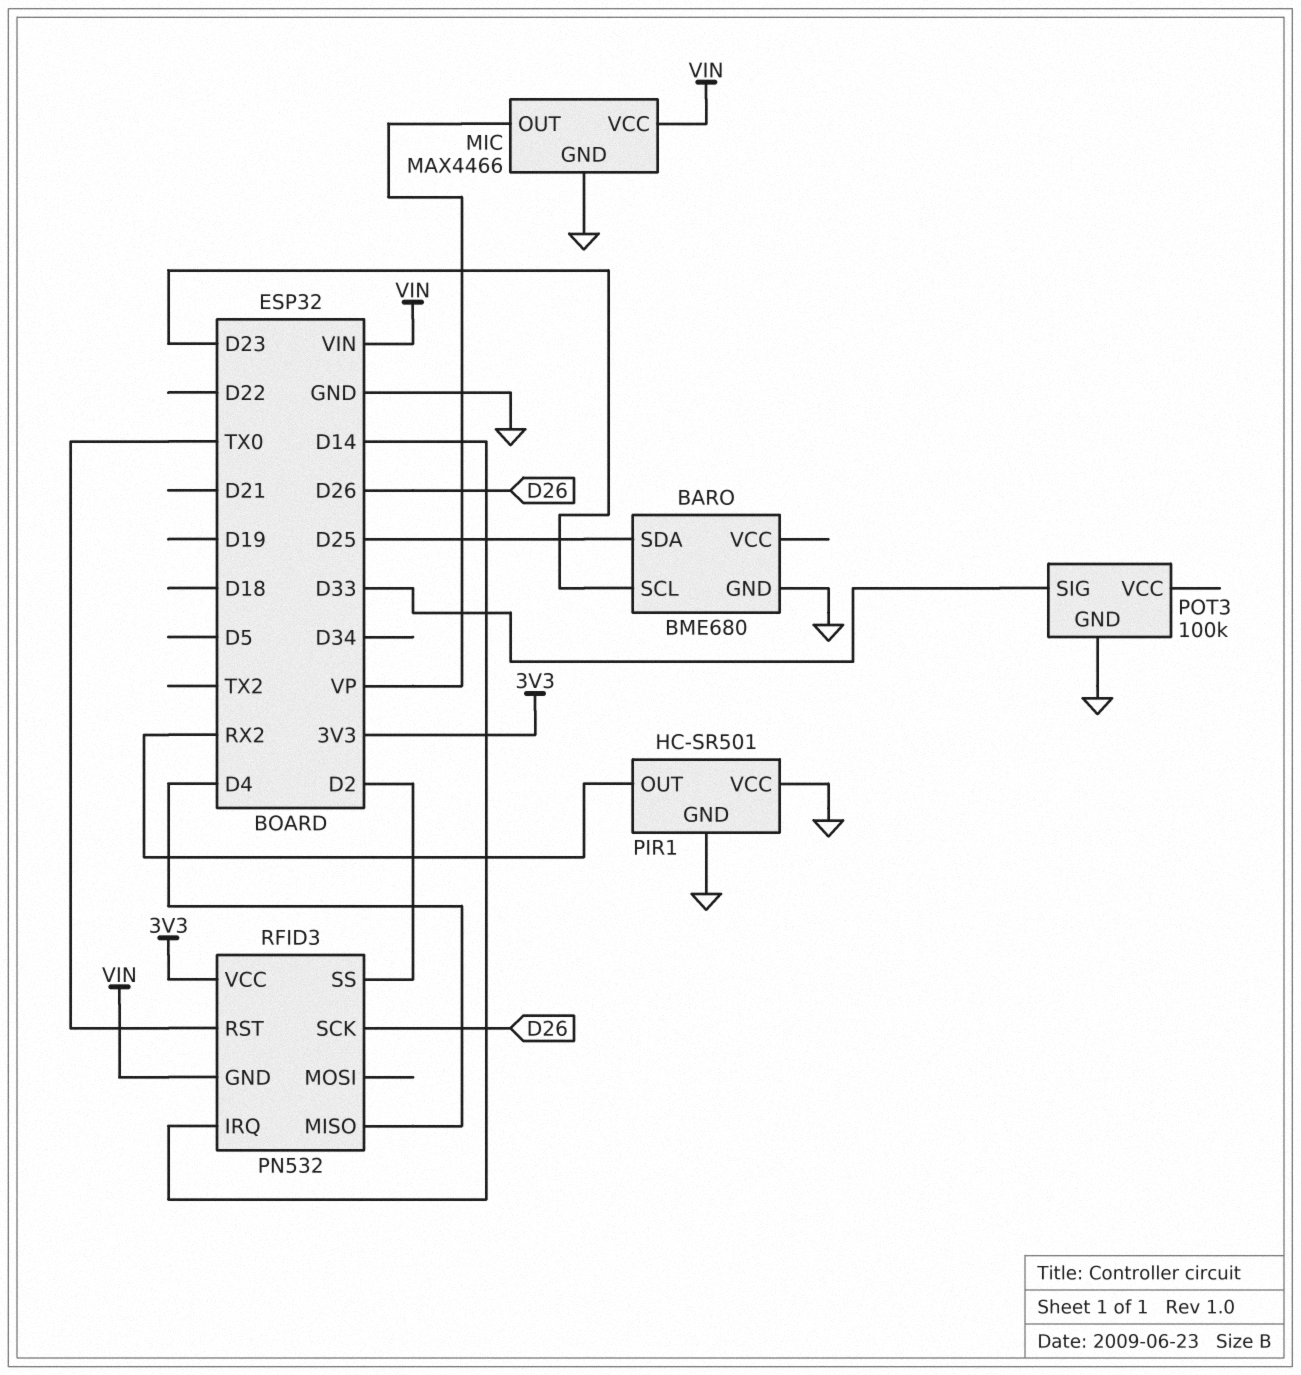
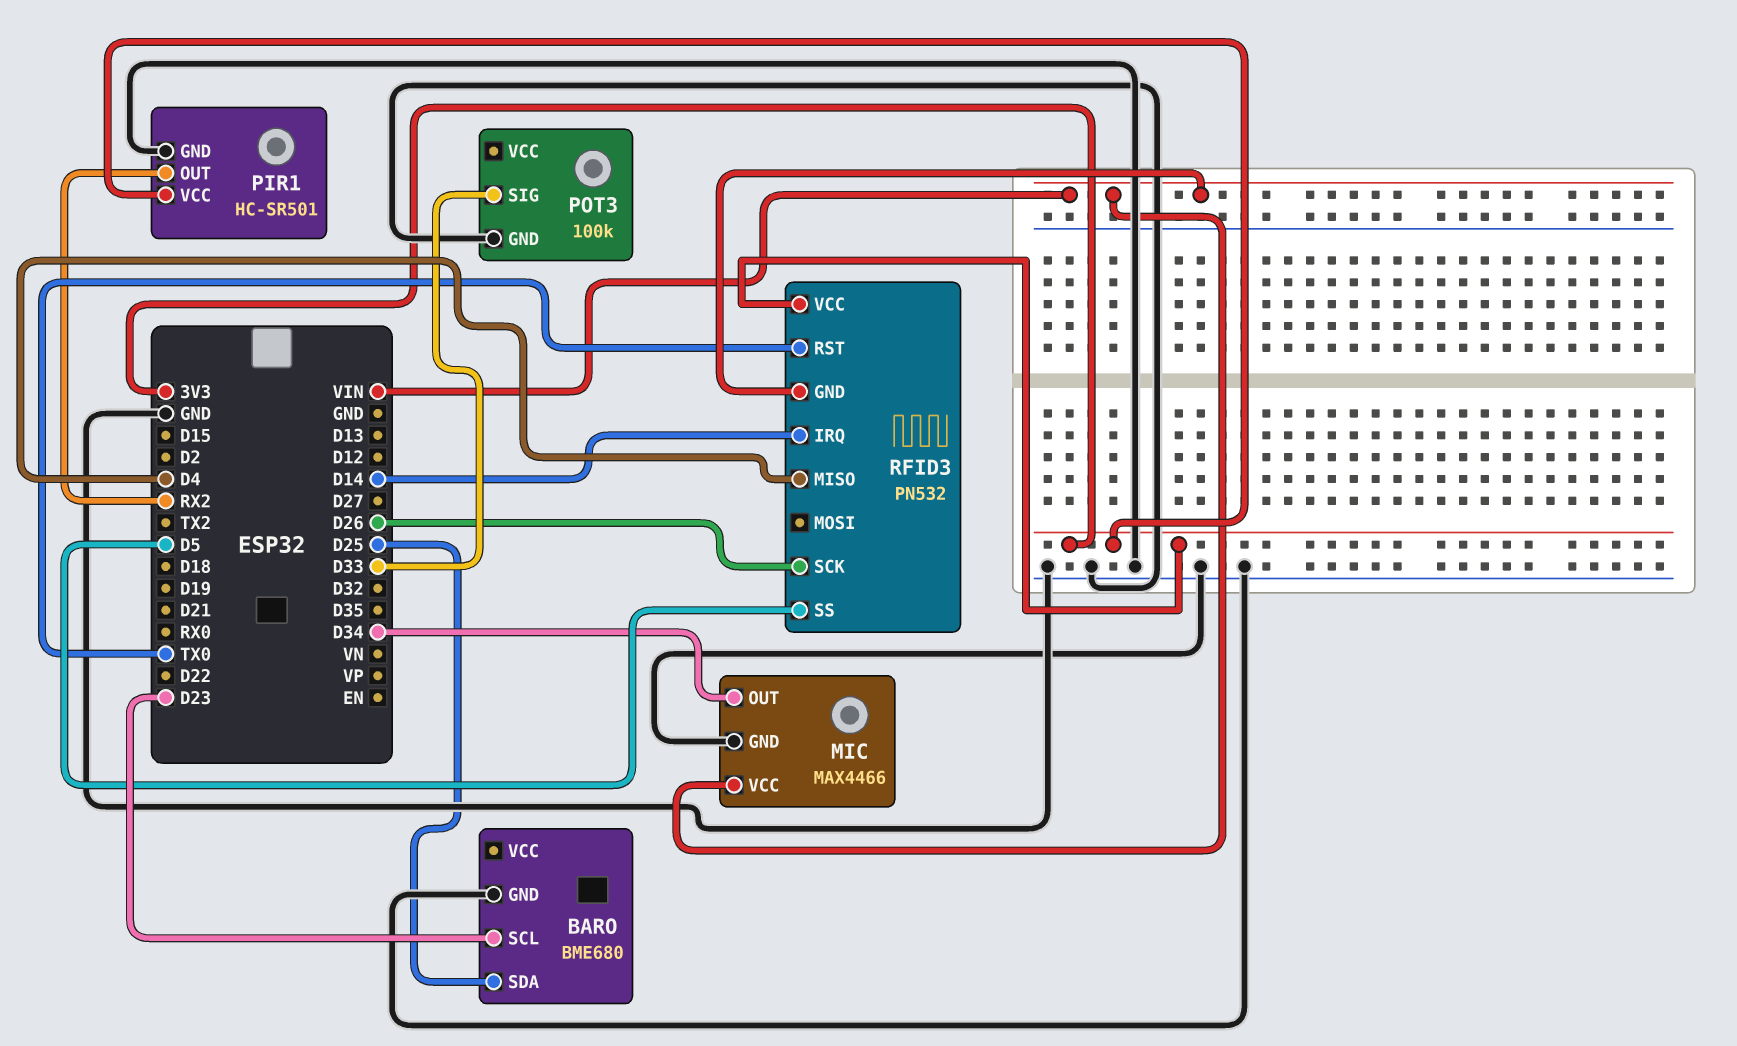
MIC pin OUT: VP -> D34
PIR1 pin VCC: GND -> 3V3
RFID3 pin SS: D2 -> D5

